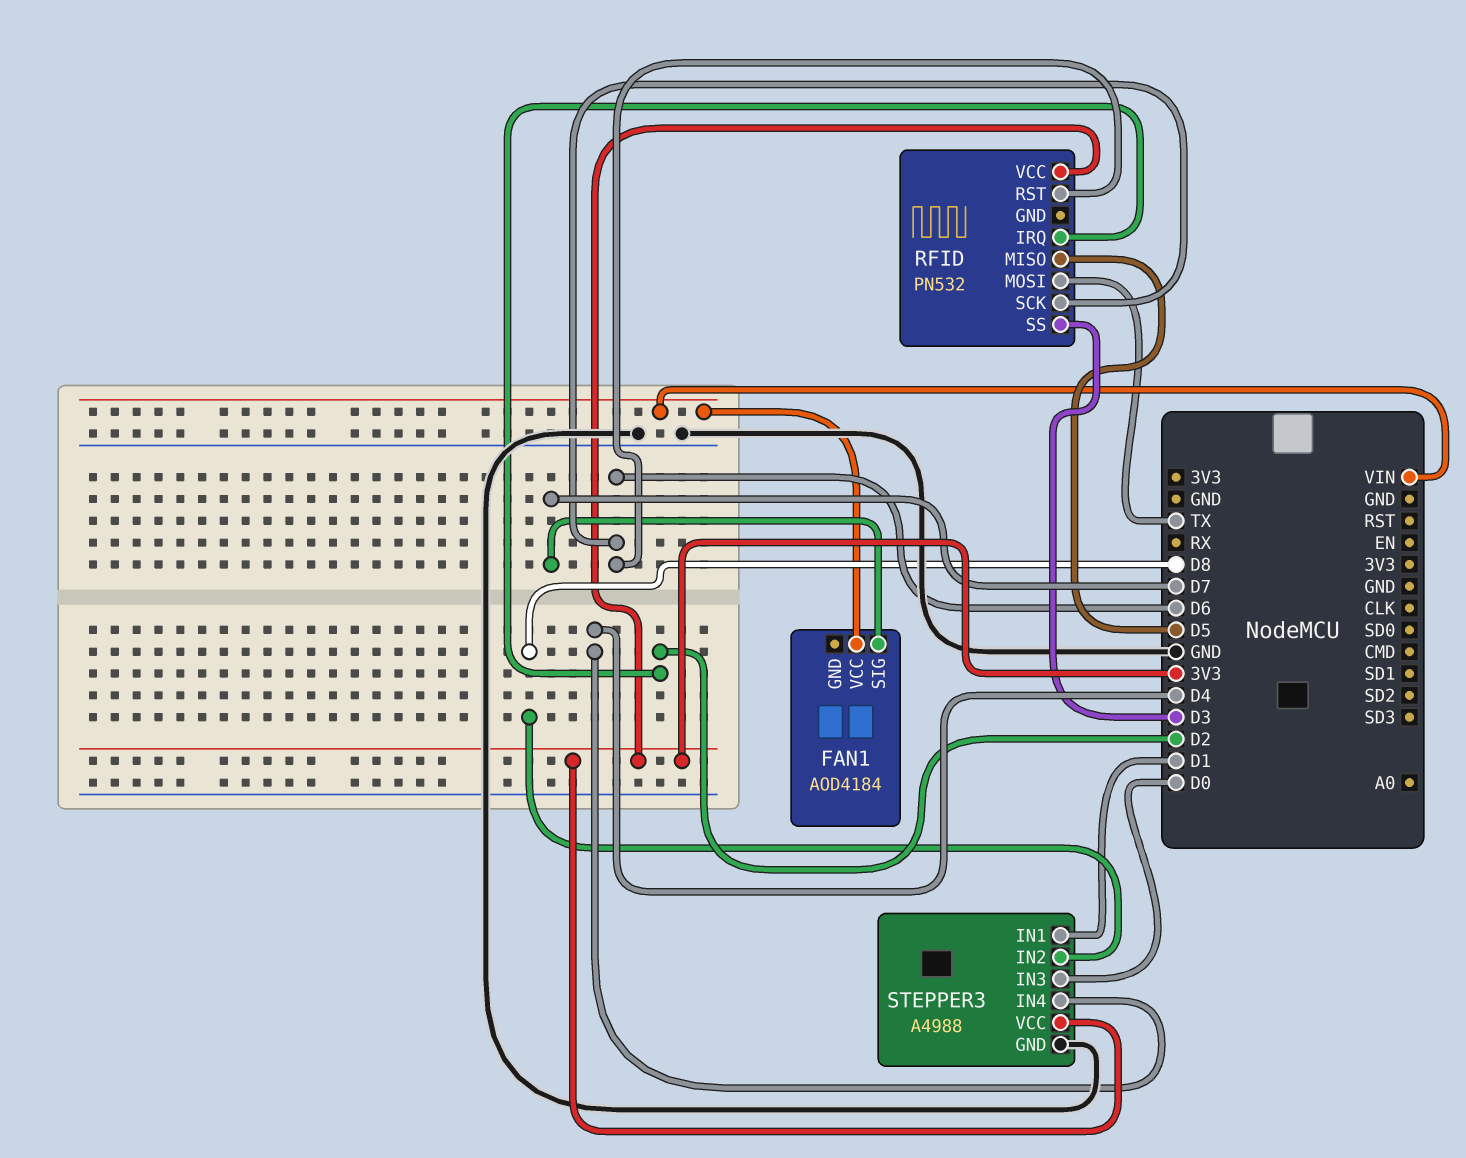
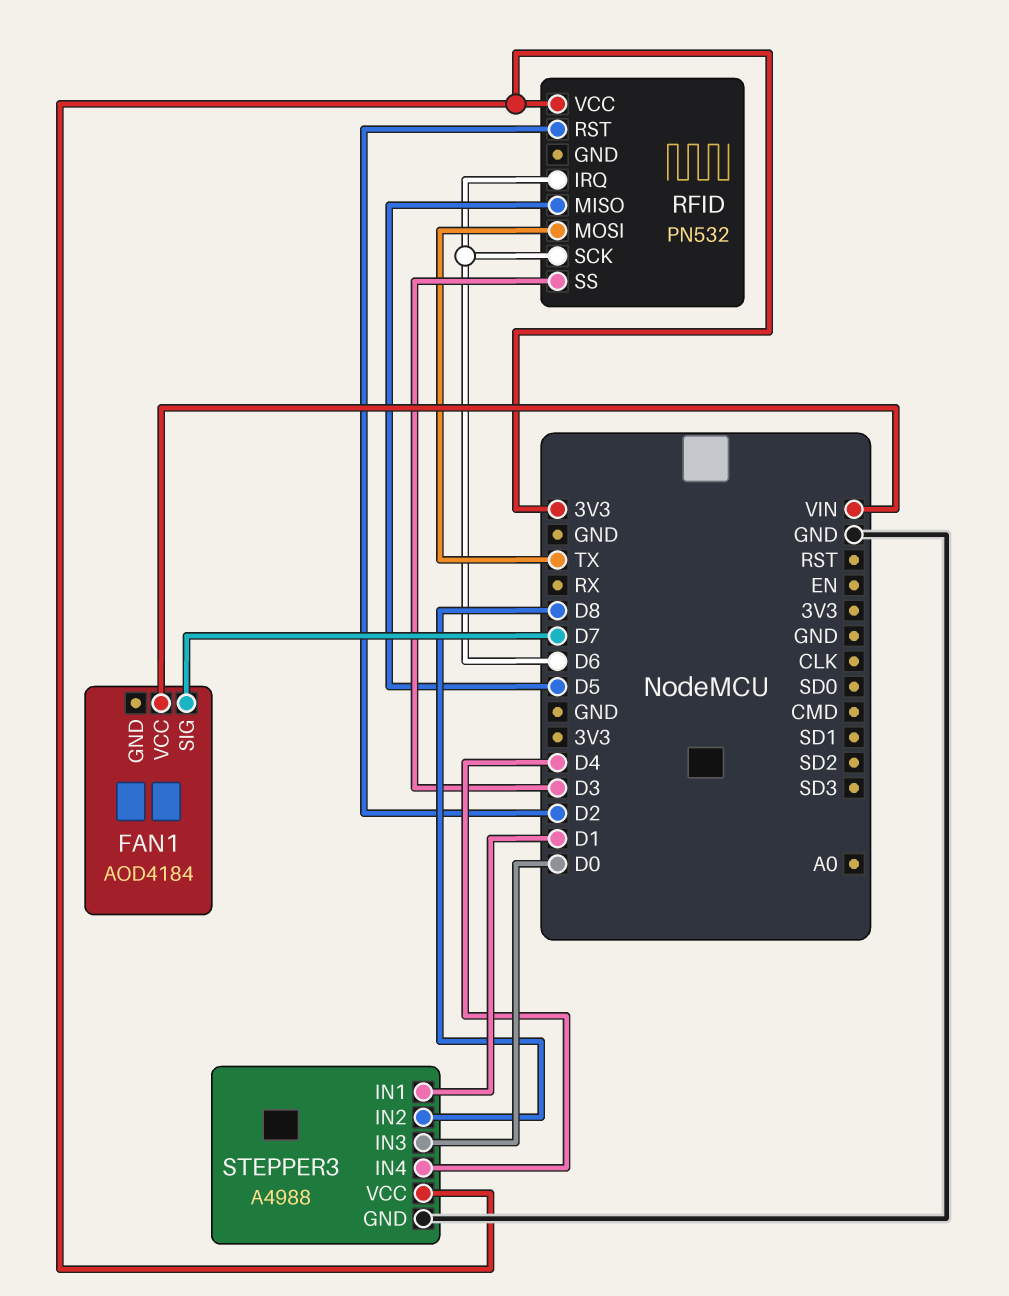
RFID pin IRQ: D2 -> D6
RFID pin RST: D6 -> D2

